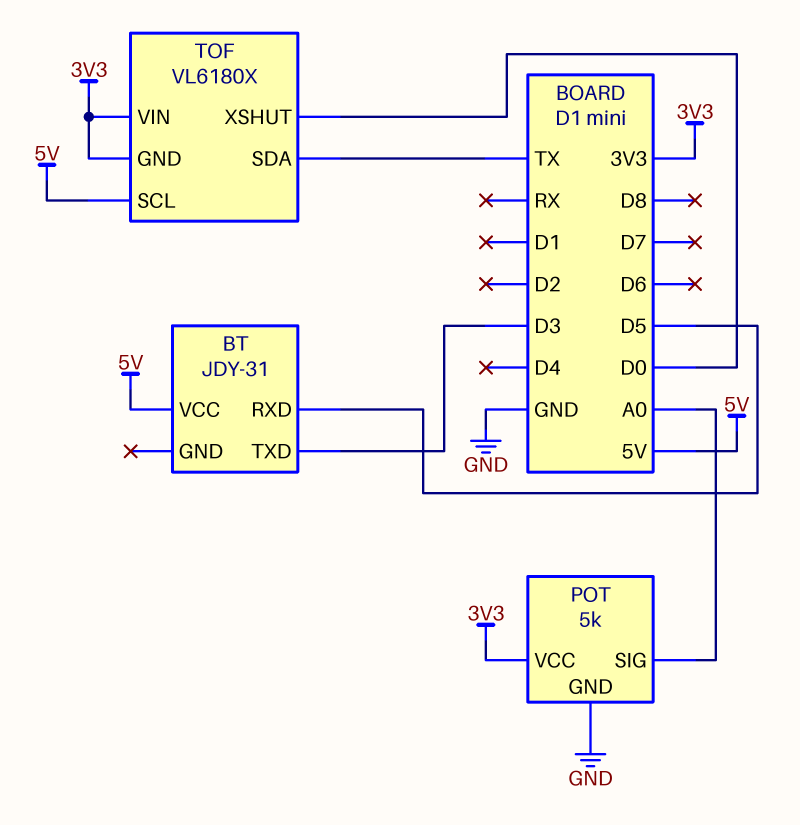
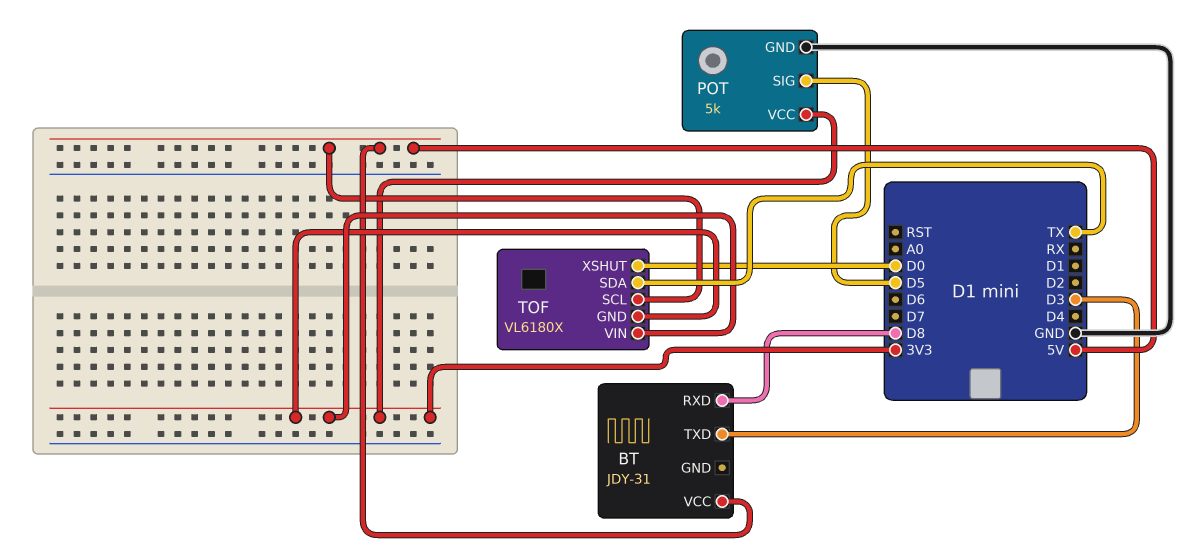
BT pin RXD: D5 -> D8
POT pin SIG: A0 -> D5

